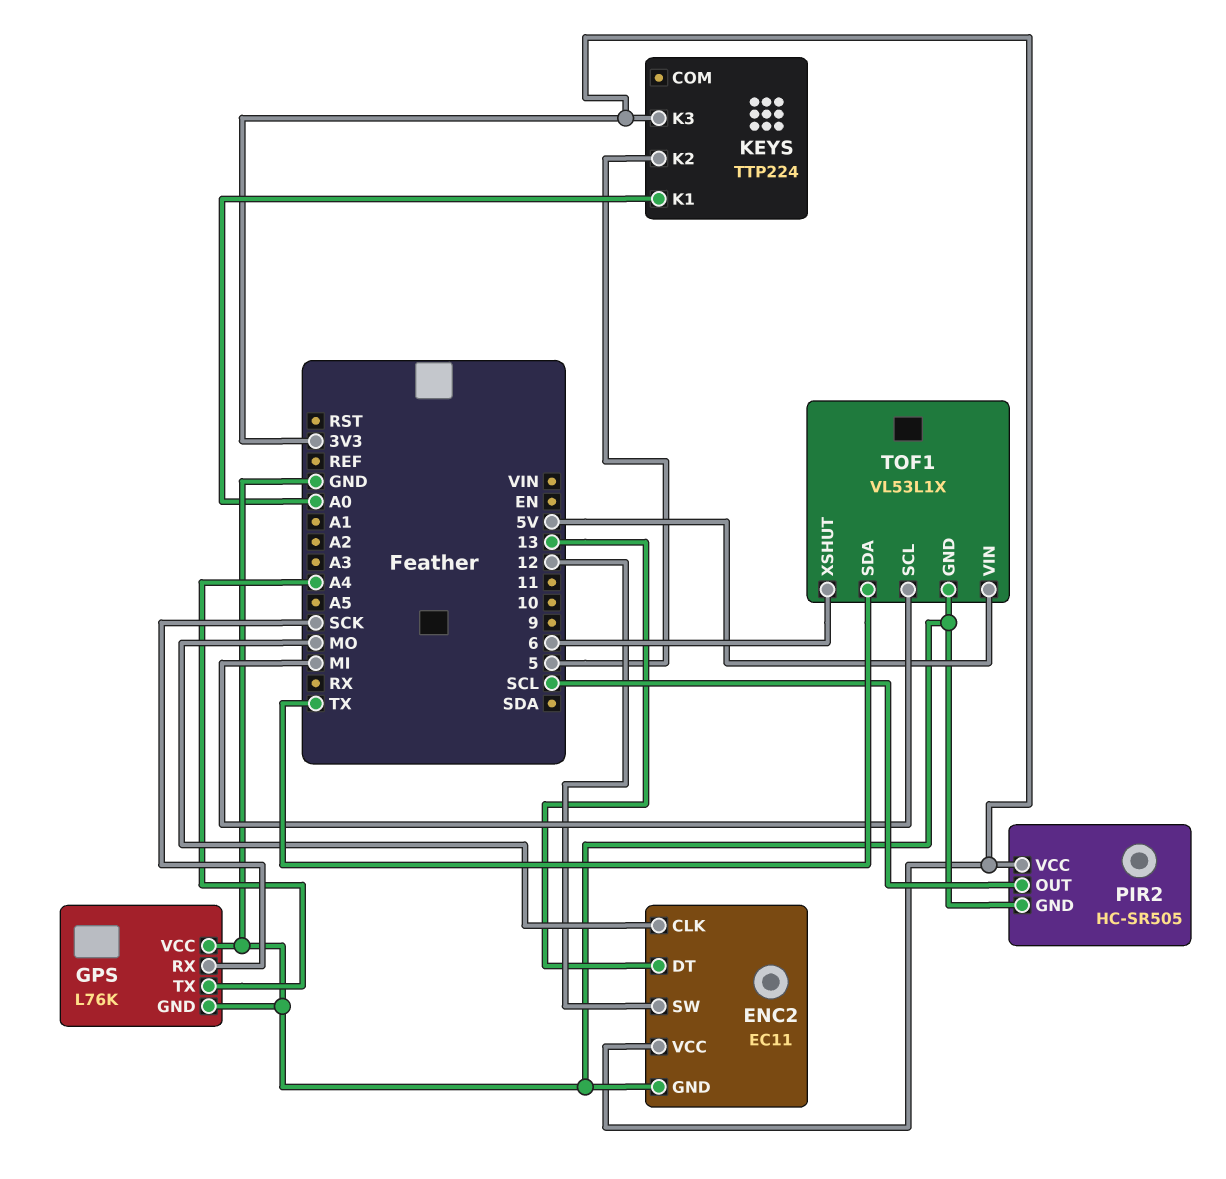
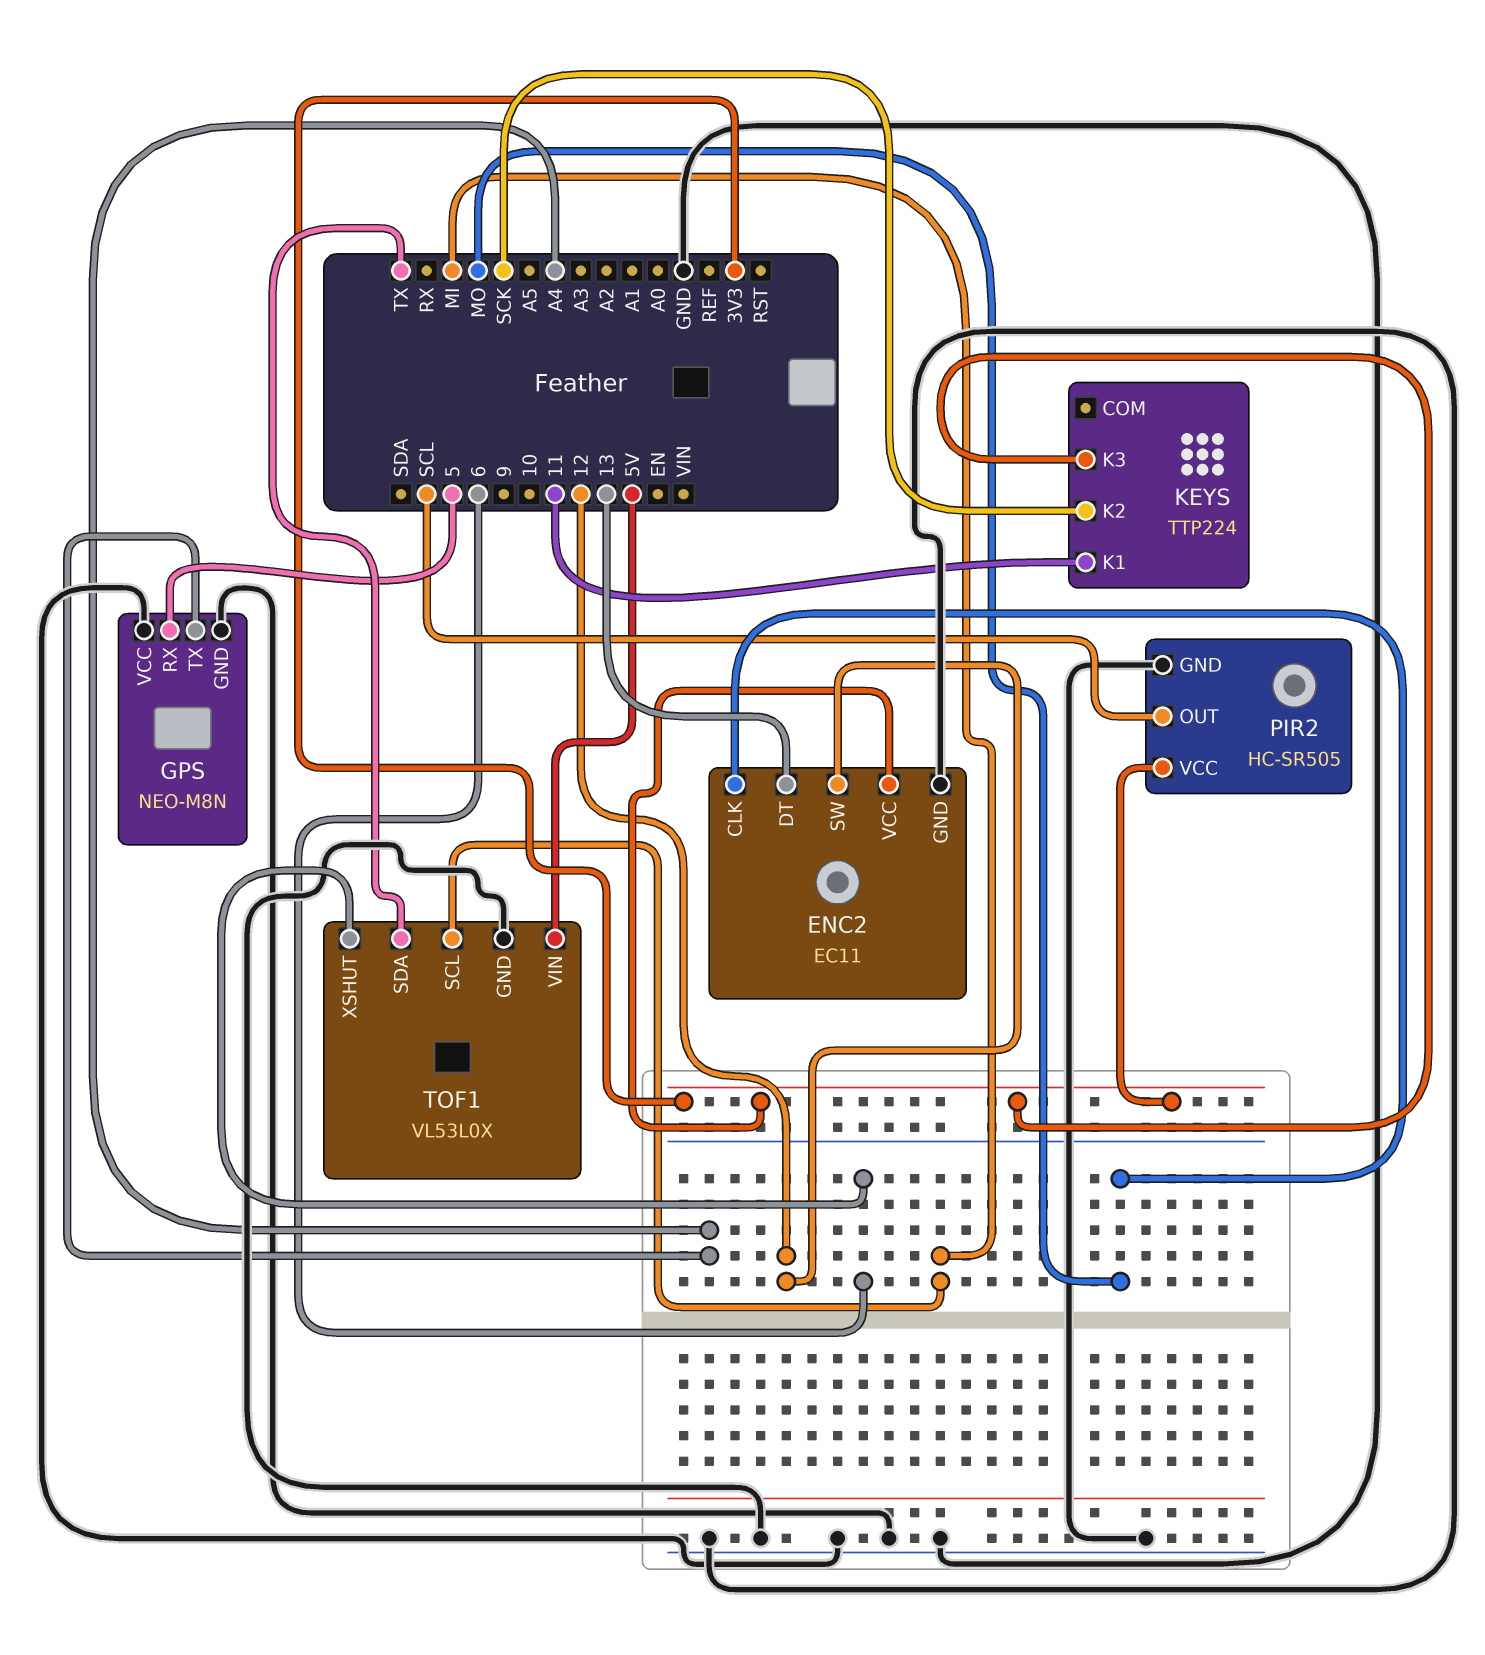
GPS: L76K -> NEO-M8N
GPS pin RX: SCK -> 5
KEYS pin K1: A0 -> 11
KEYS pin K2: 5 -> SCK
TOF1: VL53L1X -> VL53L0X

